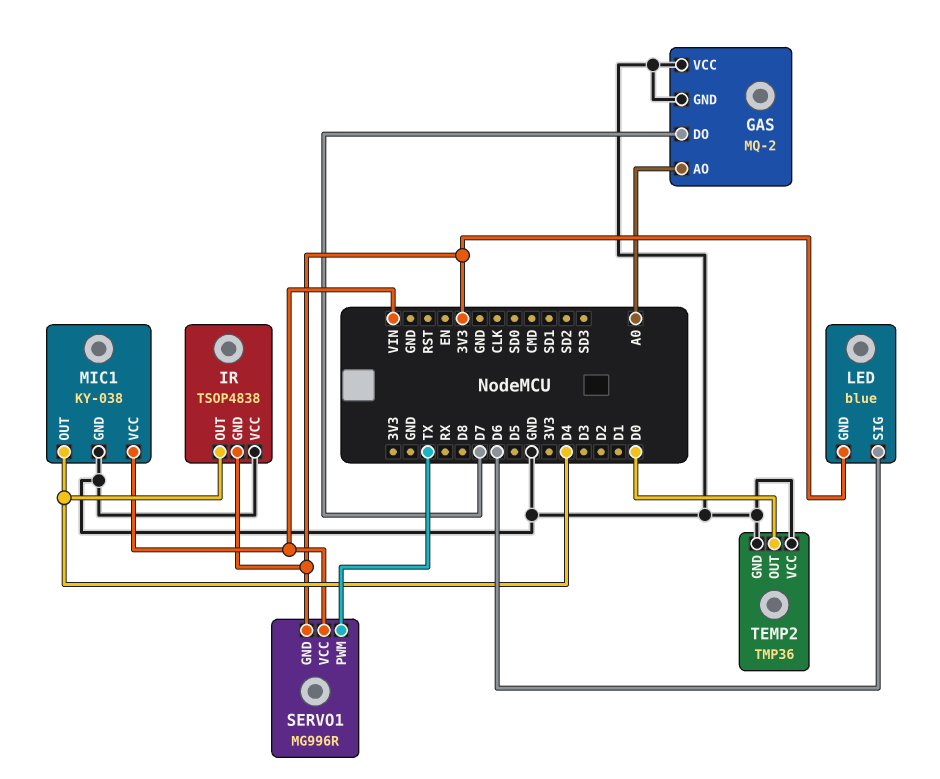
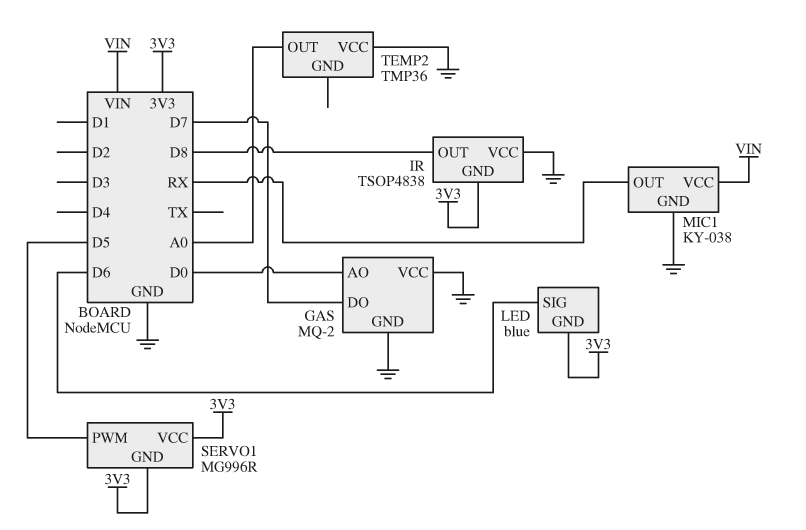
GAS pin AO: A0 -> D0
IR pin OUT: D4 -> D8
MIC1 pin OUT: D4 -> RX
SERVO1 pin PWM: TX -> D5
SERVO1 pin VCC: VIN -> 3V3
TEMP2 pin GND: GND -> none
TEMP2 pin OUT: D0 -> A0

